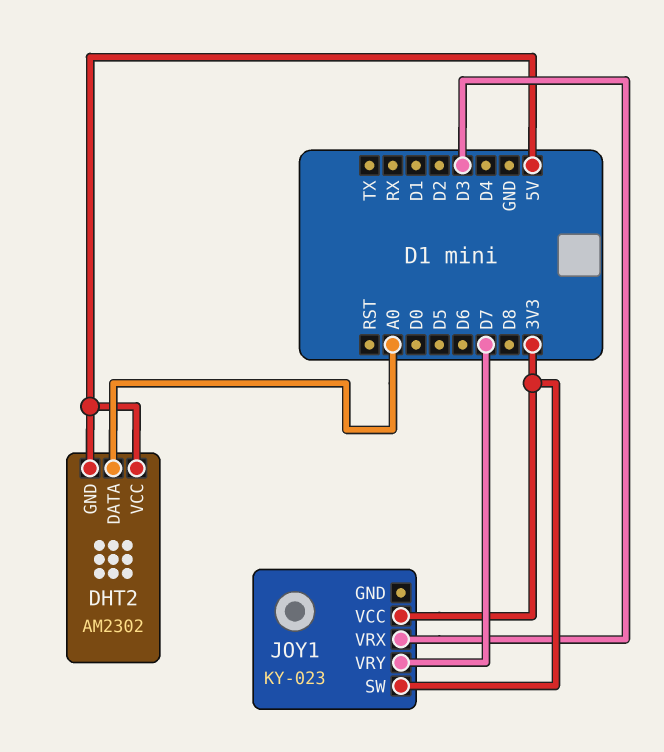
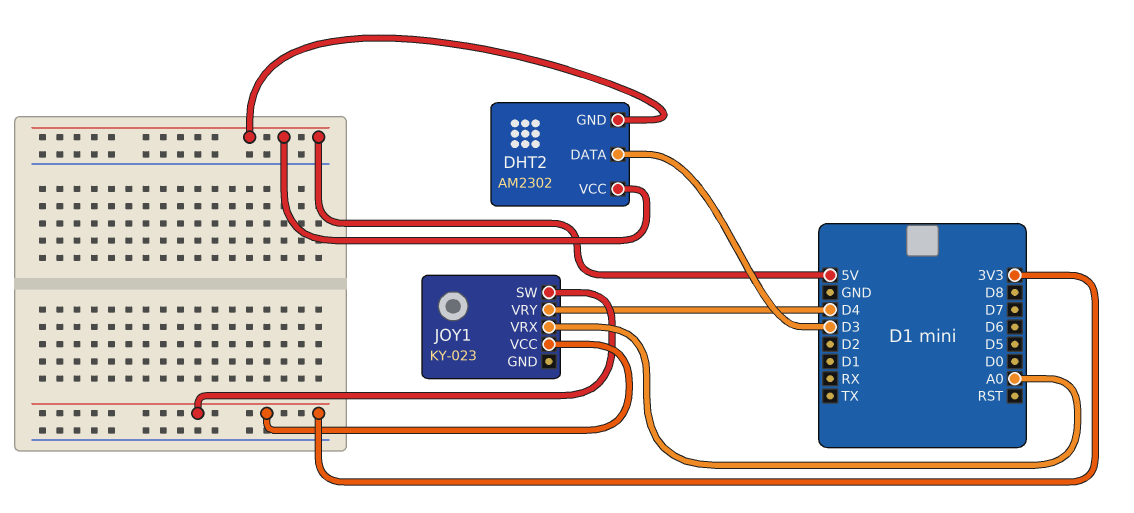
DHT2 pin DATA: A0 -> D3
JOY1 pin VRX: D3 -> A0
JOY1 pin VRY: D7 -> D4

